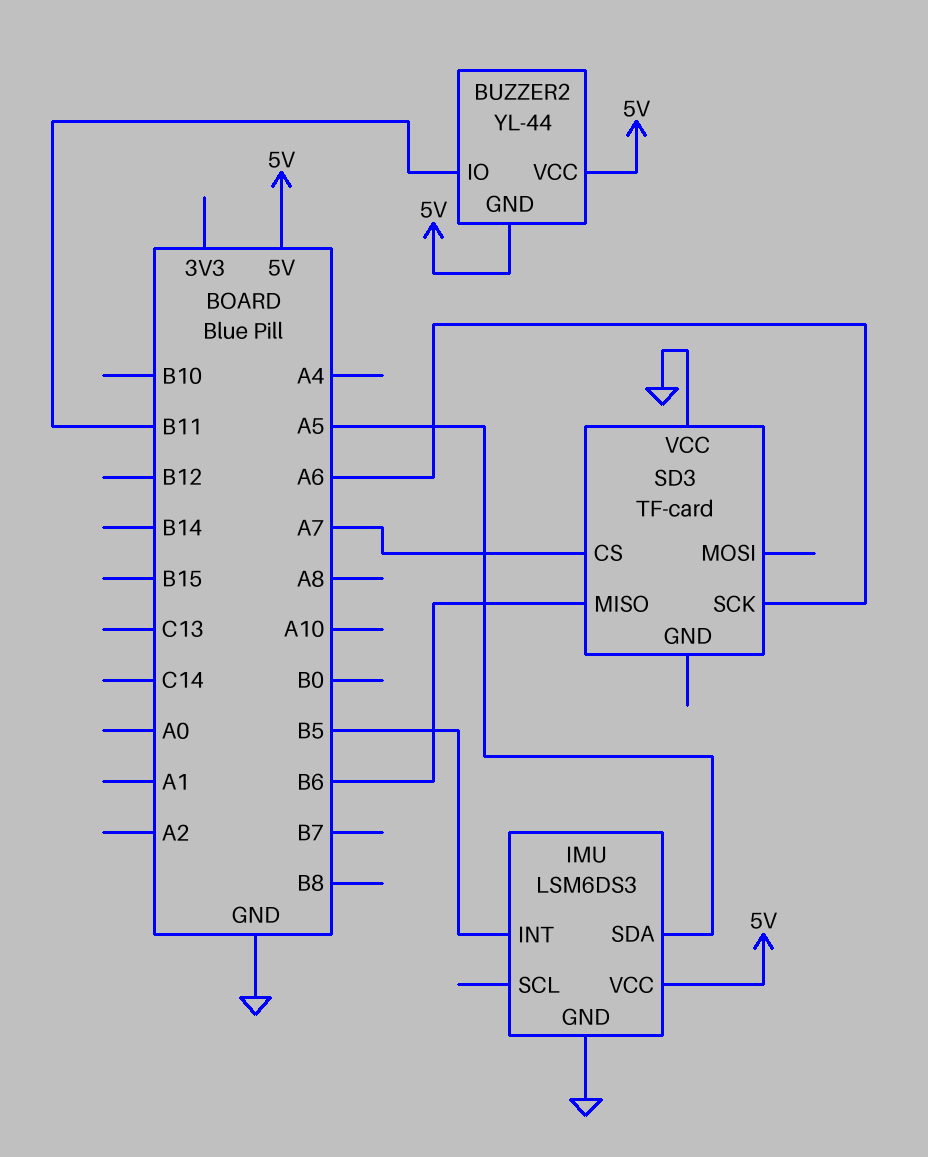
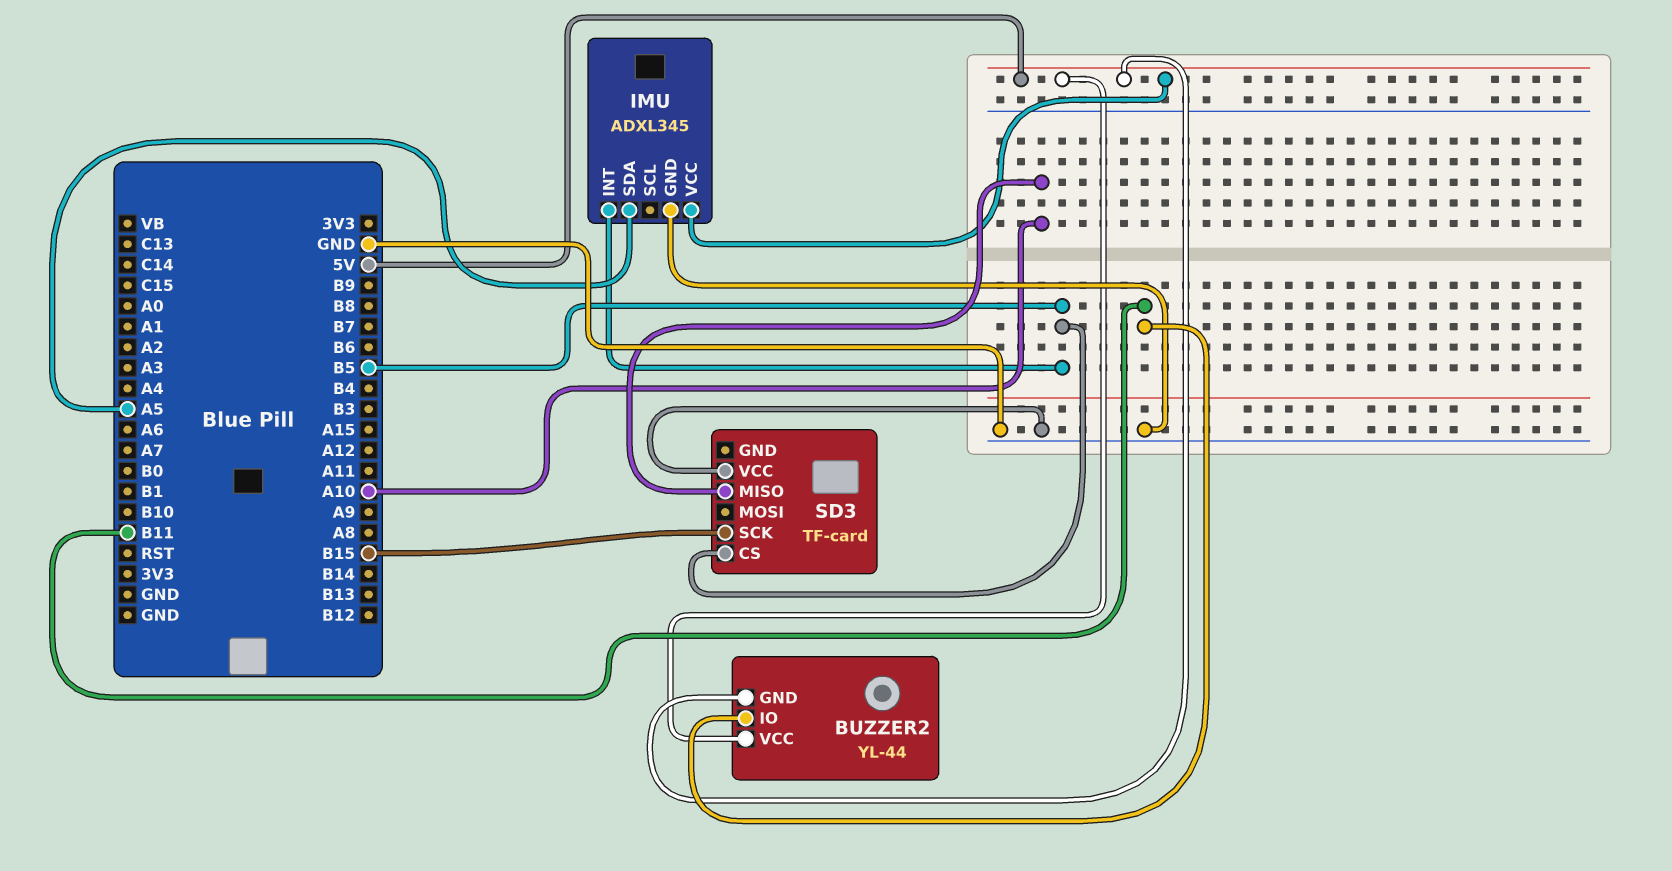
IMU: LSM6DS3 -> ADXL345
SD3 pin CS: A7 -> B5
SD3 pin MISO: B6 -> A10
SD3 pin SCK: A6 -> B15

